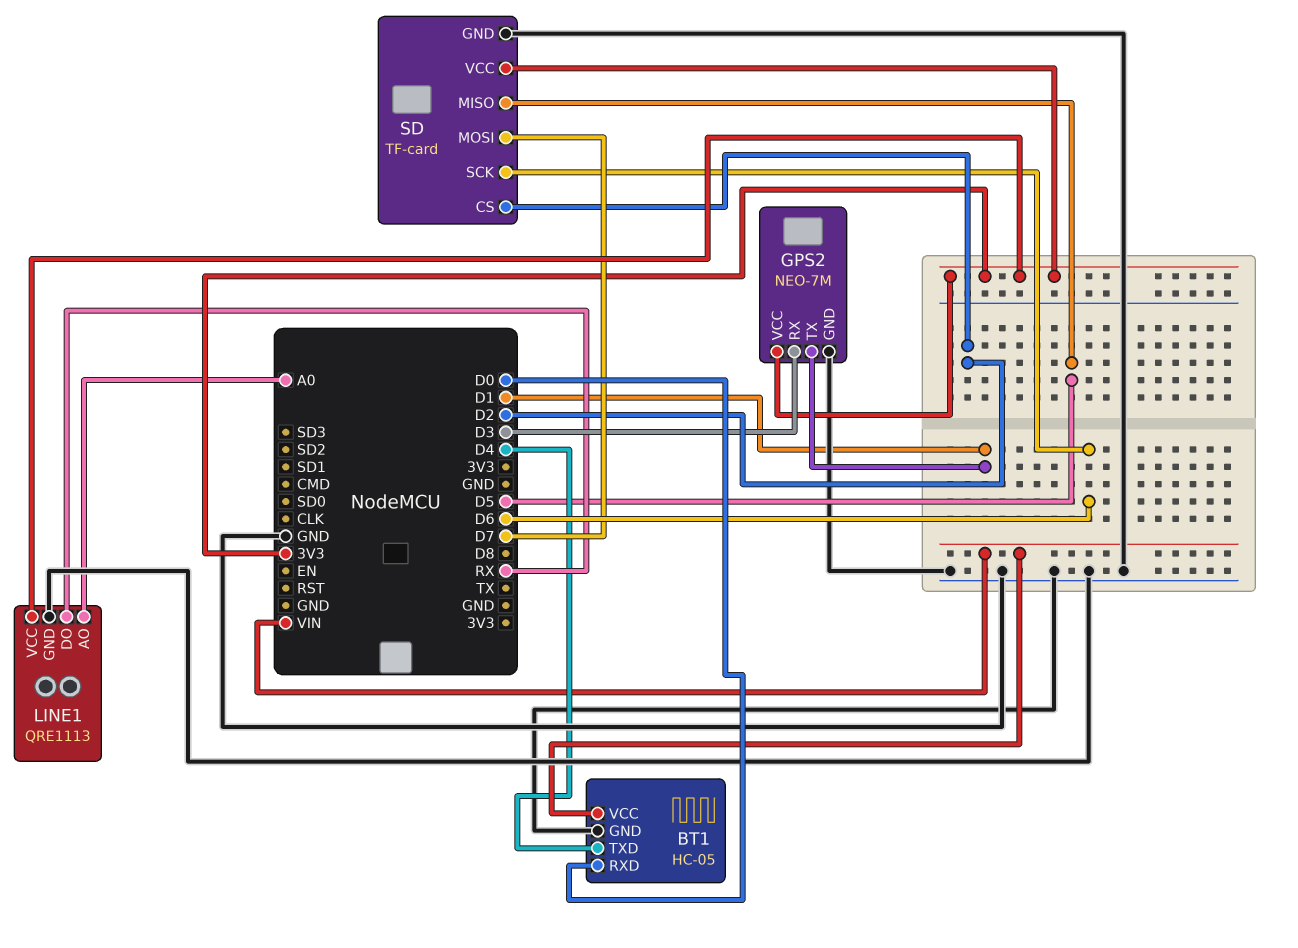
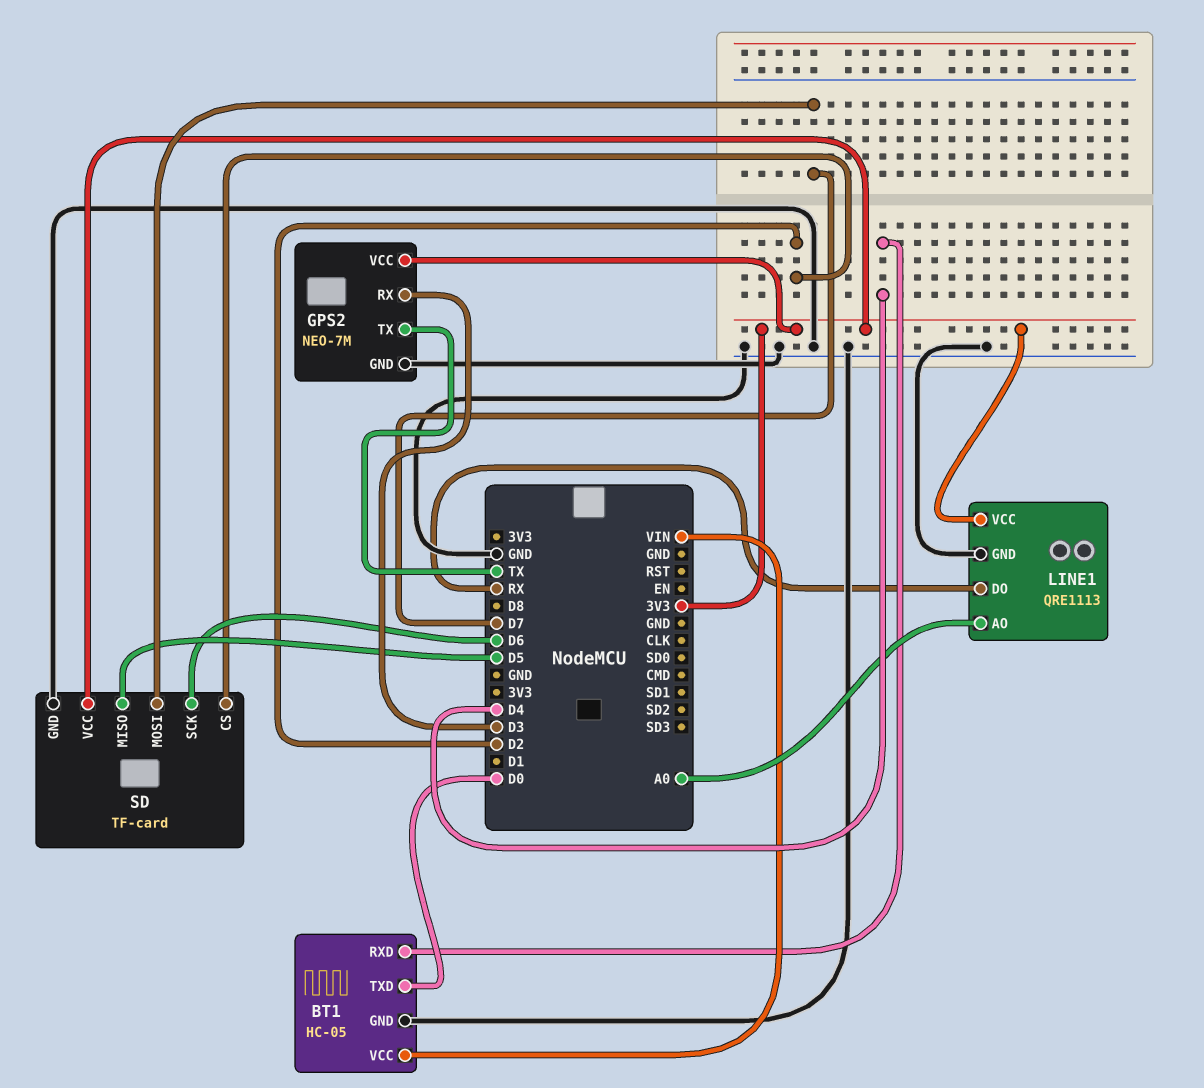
BT1 pin RXD: D0 -> D4
BT1 pin TXD: D4 -> D0
GPS2 pin TX: D1 -> TX

